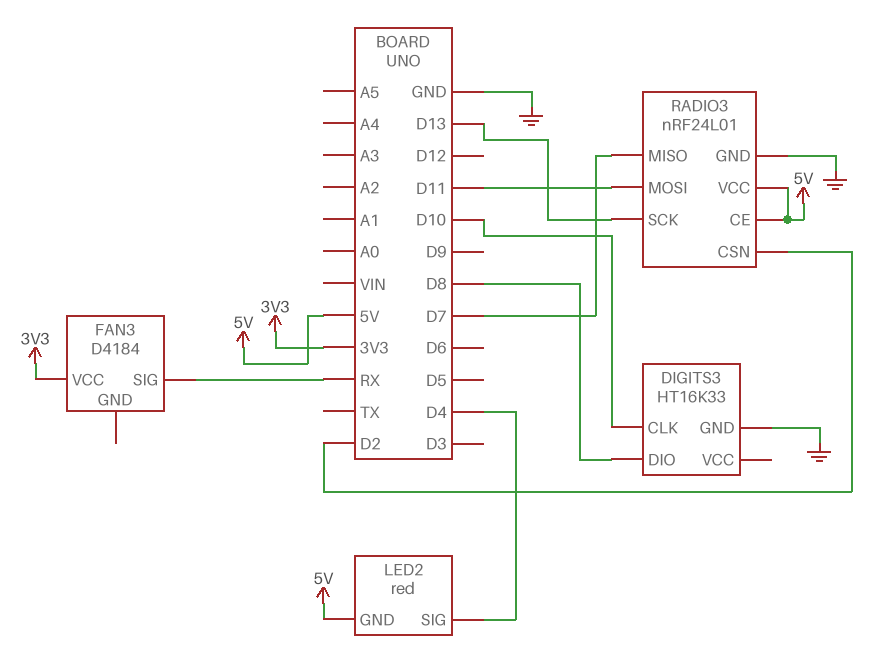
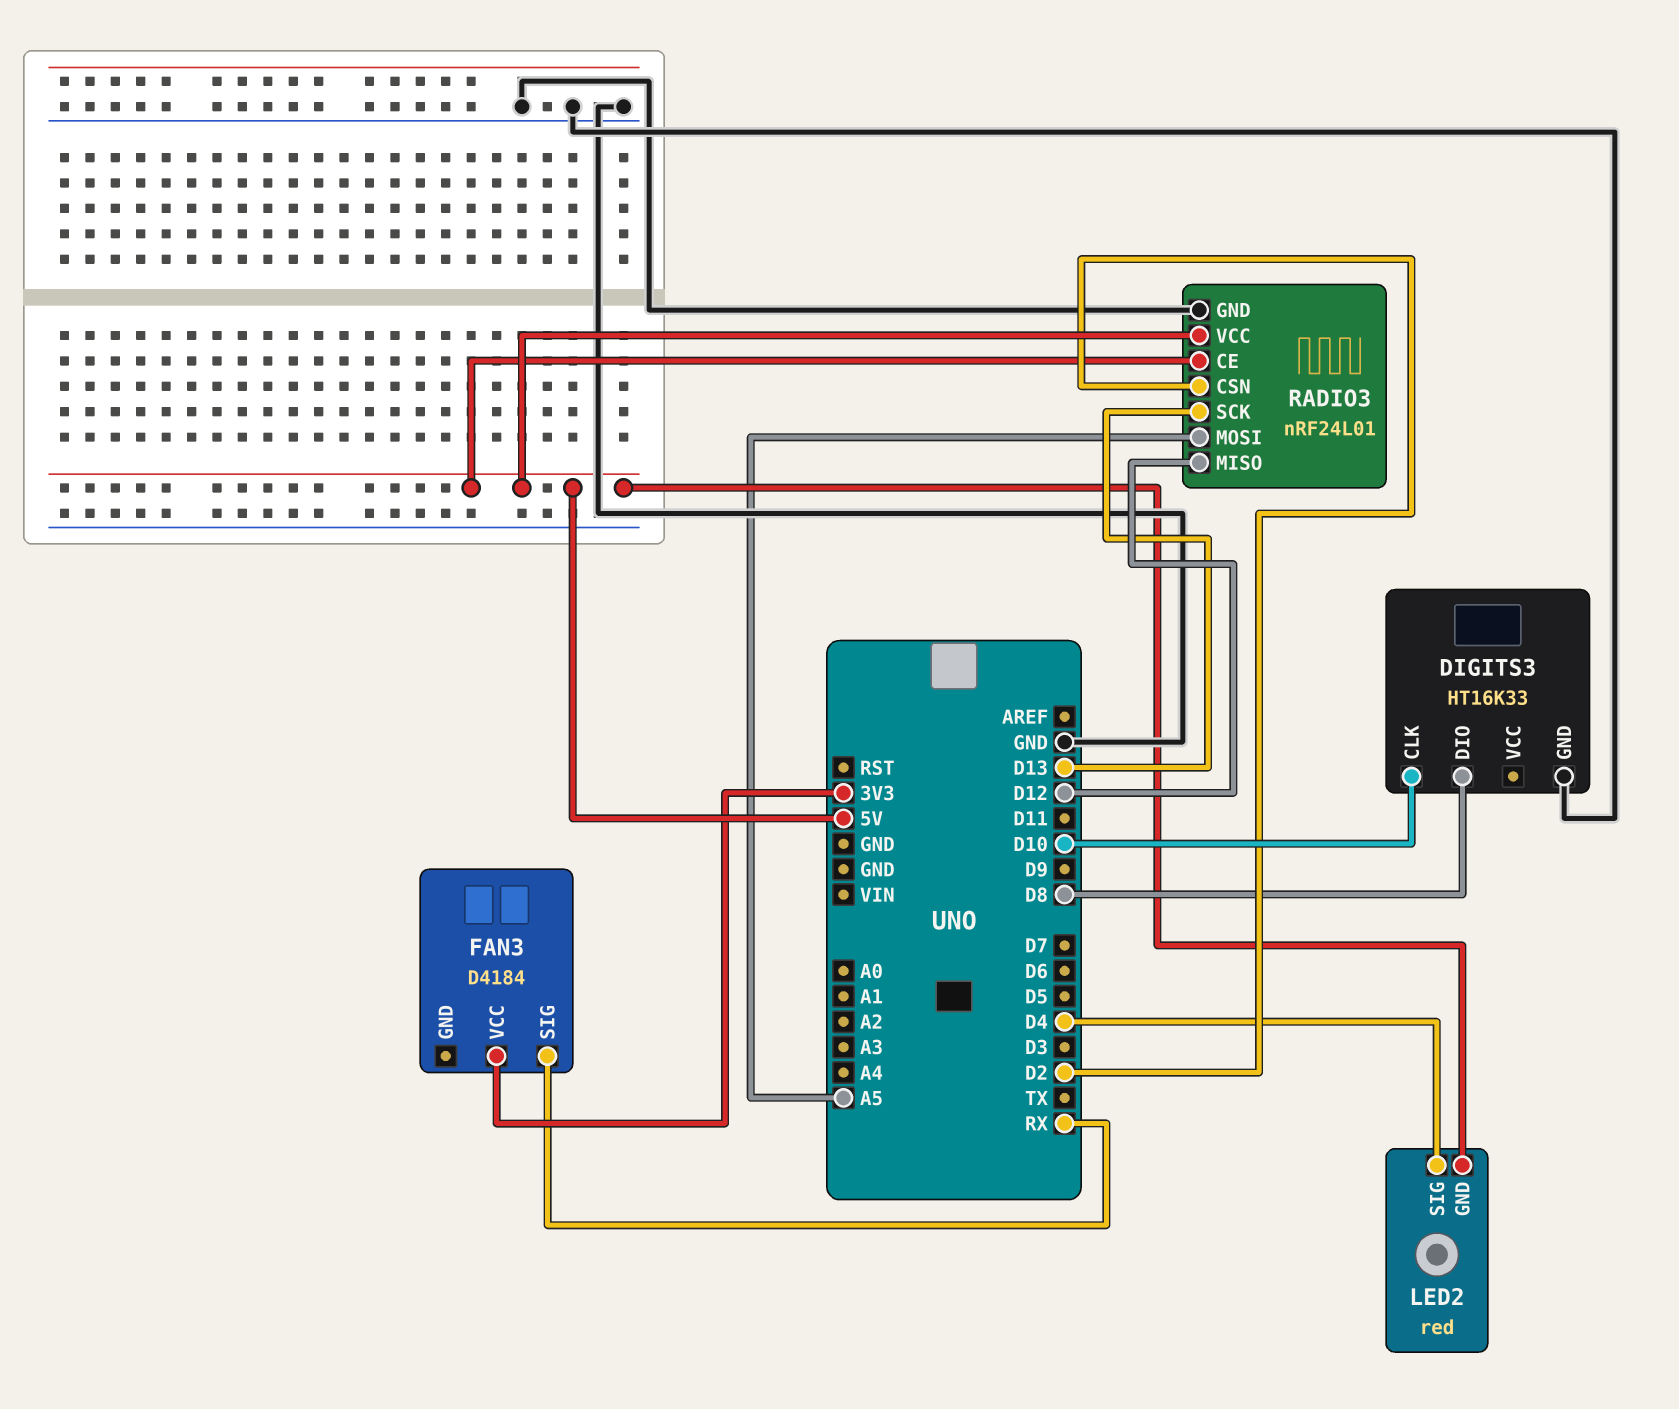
RADIO3 pin MISO: D7 -> D12
RADIO3 pin MOSI: D11 -> A5

